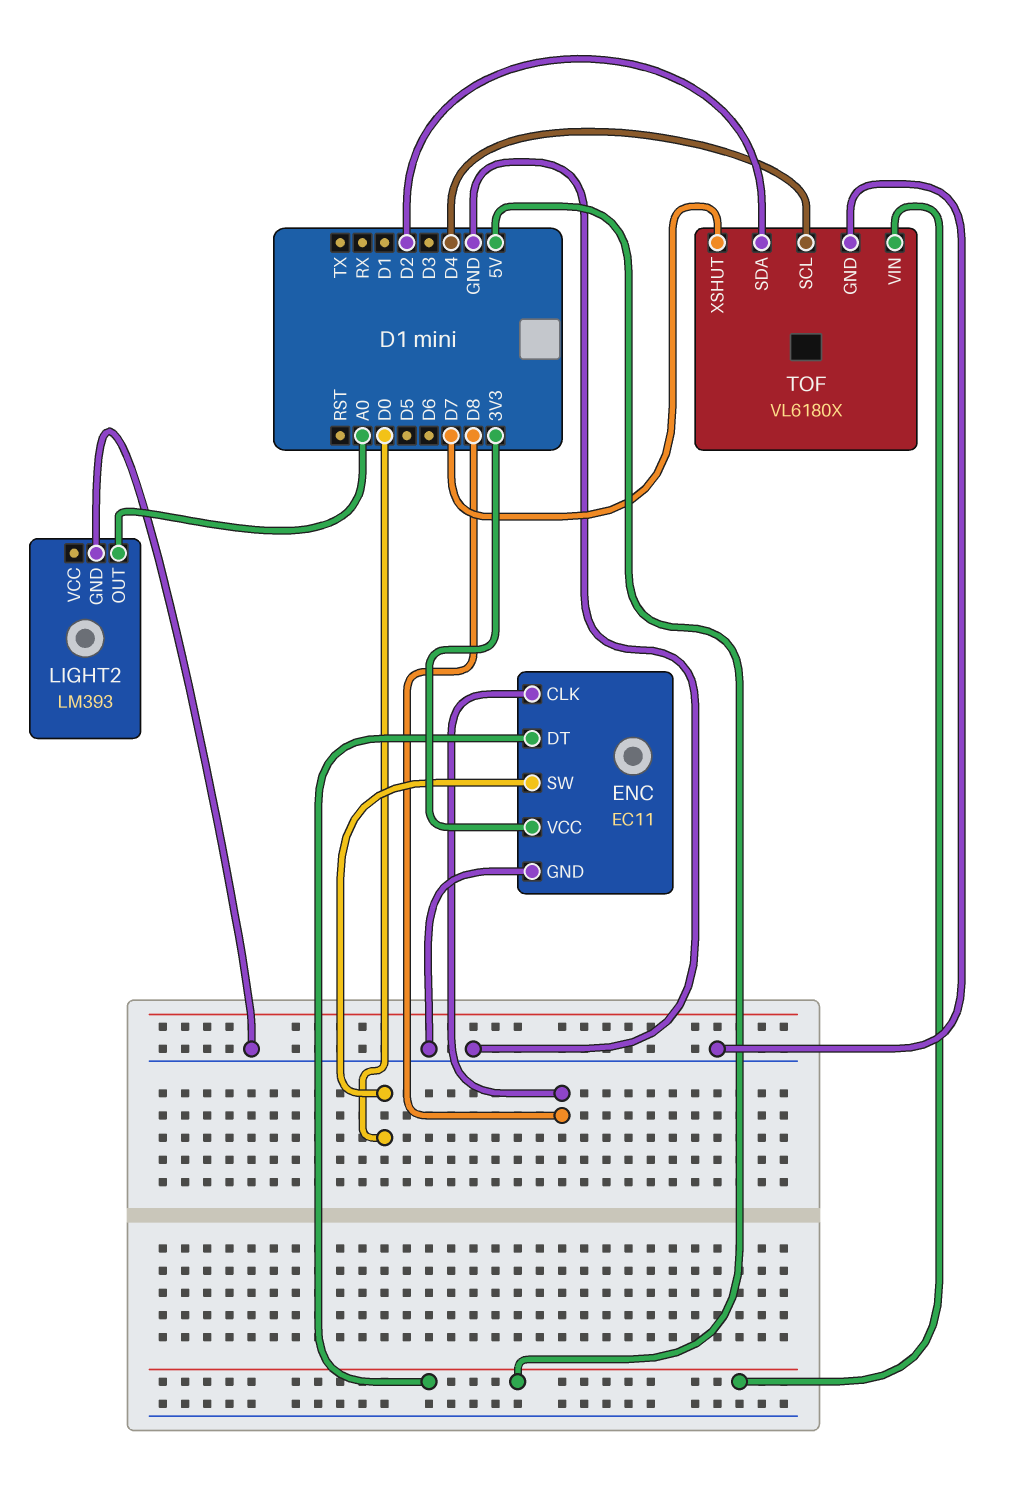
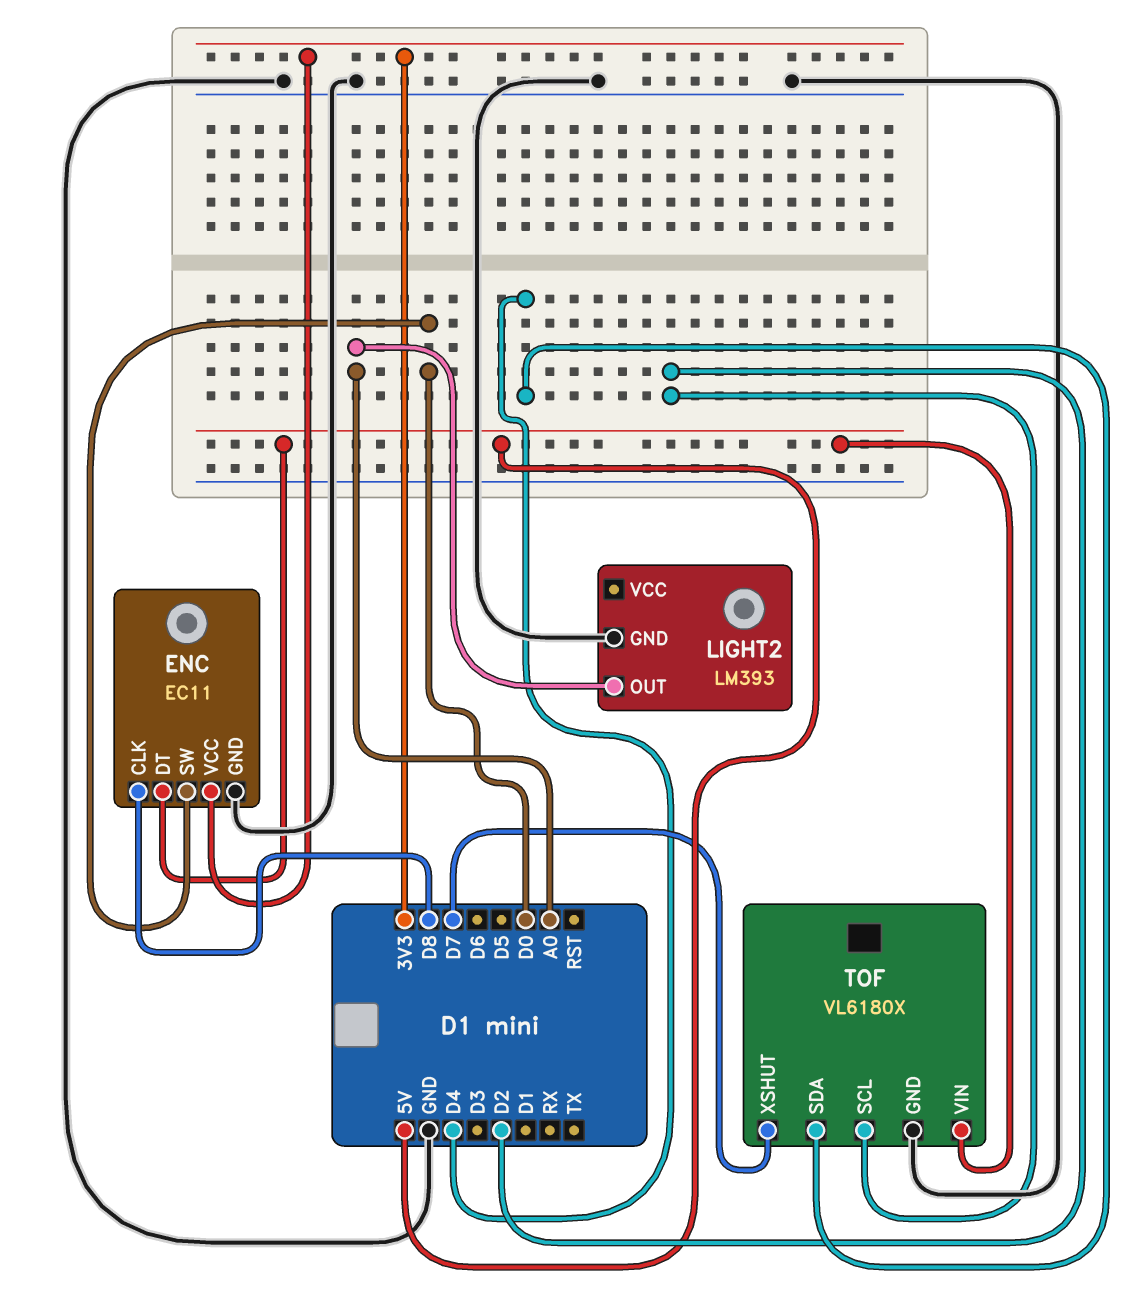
TOF pin SCL: D4 -> D2
TOF pin SDA: D2 -> D4

